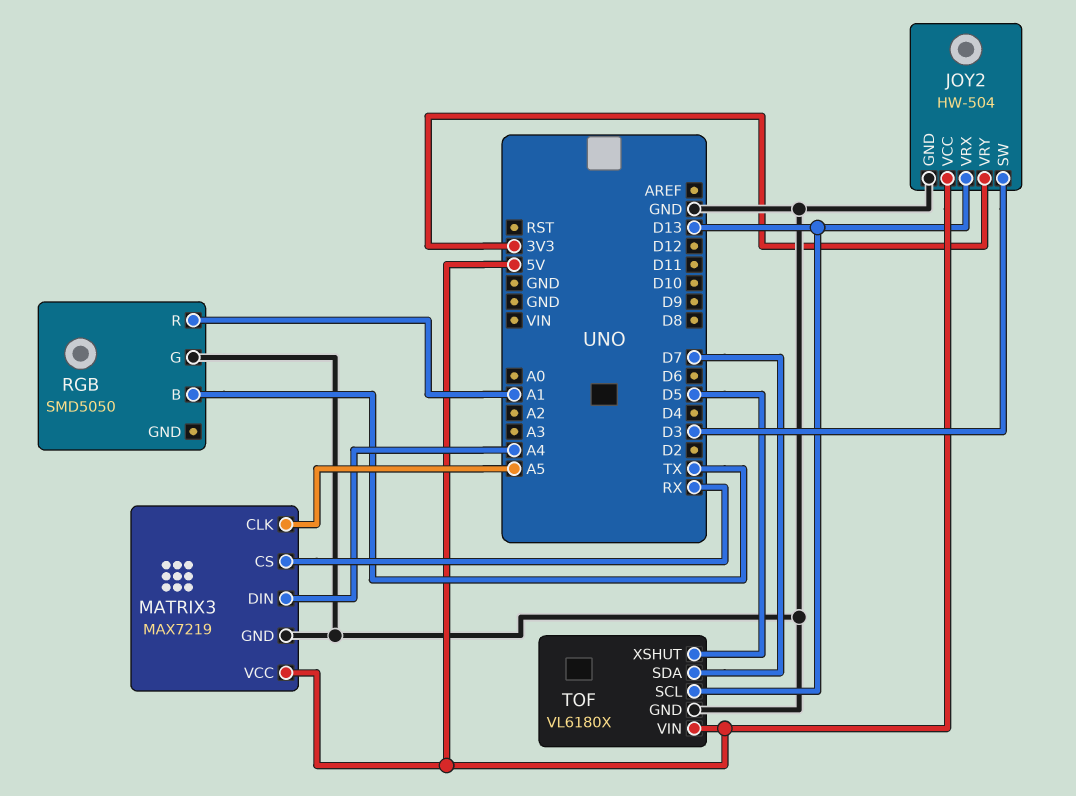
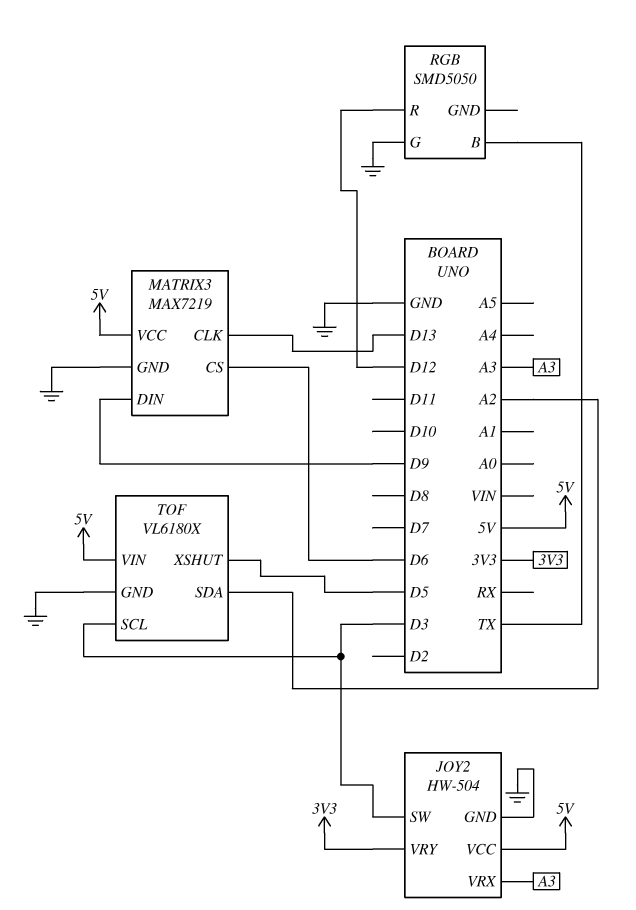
JOY2 pin VRX: D13 -> A3
MATRIX3 pin CLK: A5 -> D13
MATRIX3 pin CS: RX -> D6
MATRIX3 pin DIN: A4 -> D9
RGB pin R: A1 -> D12
TOF pin SCL: D13 -> D3
TOF pin SDA: D7 -> A2

